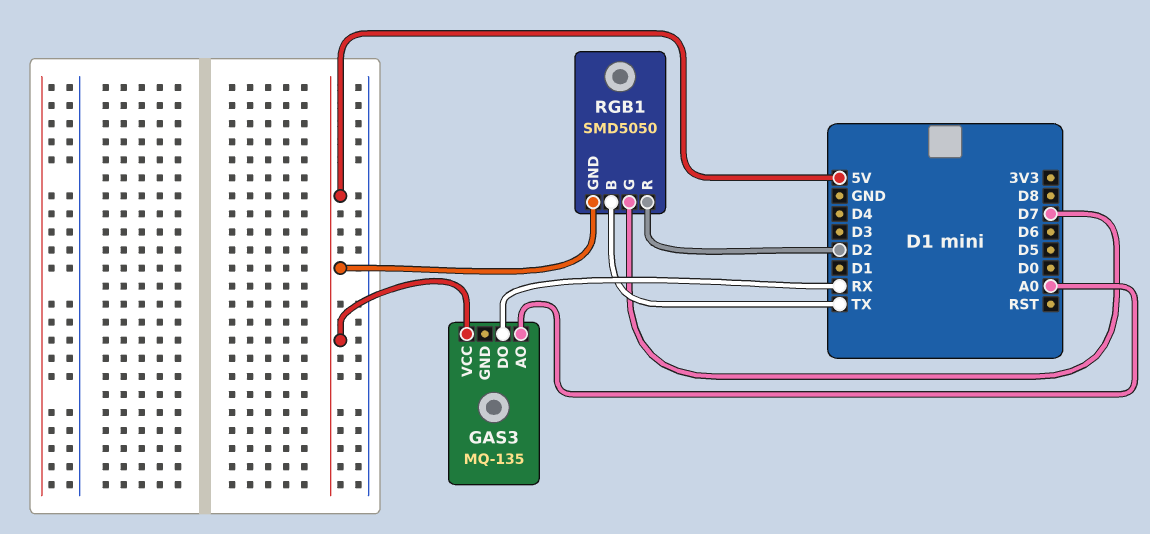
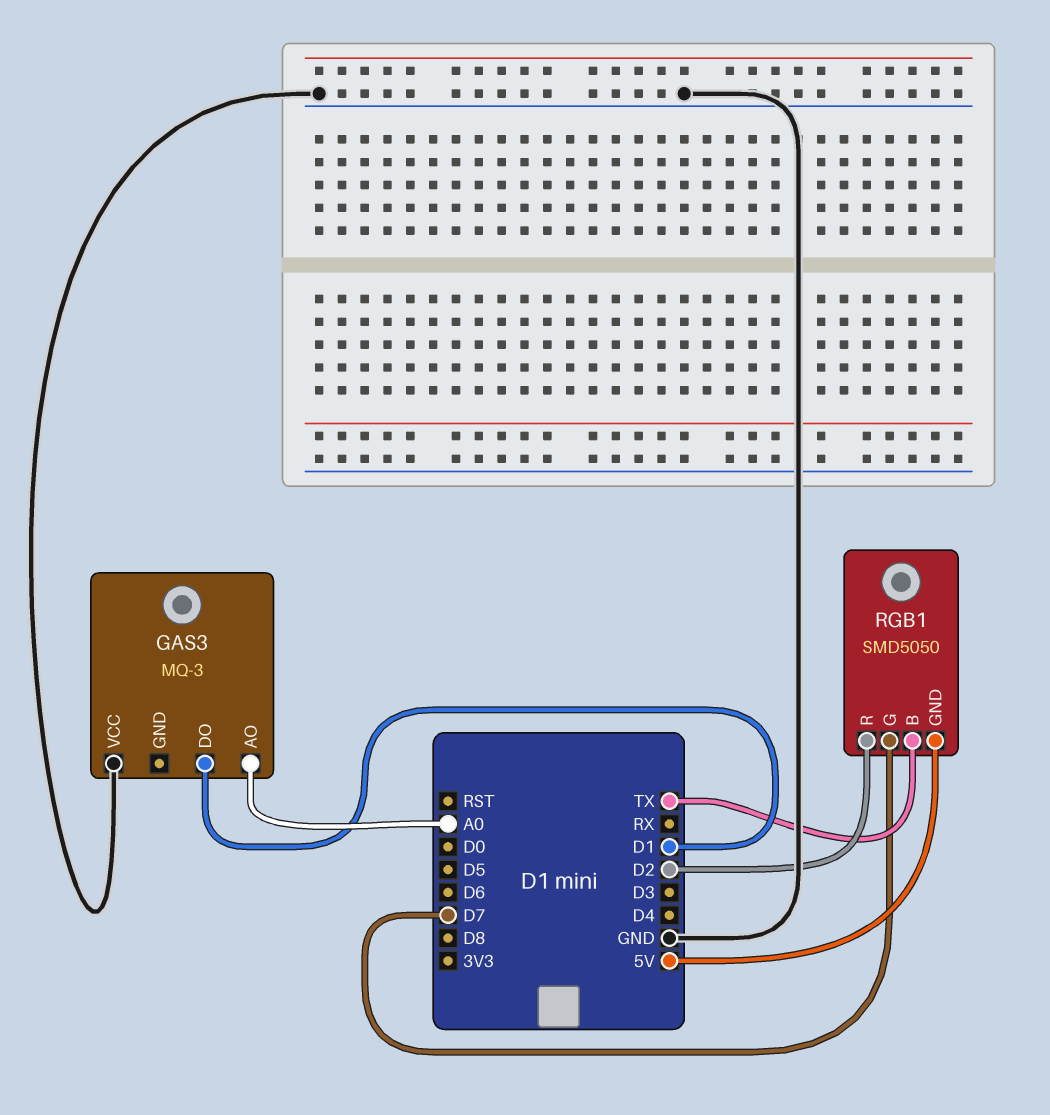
GAS3: MQ-135 -> MQ-3
GAS3 pin DO: RX -> D1
GAS3 pin VCC: 5V -> GND

